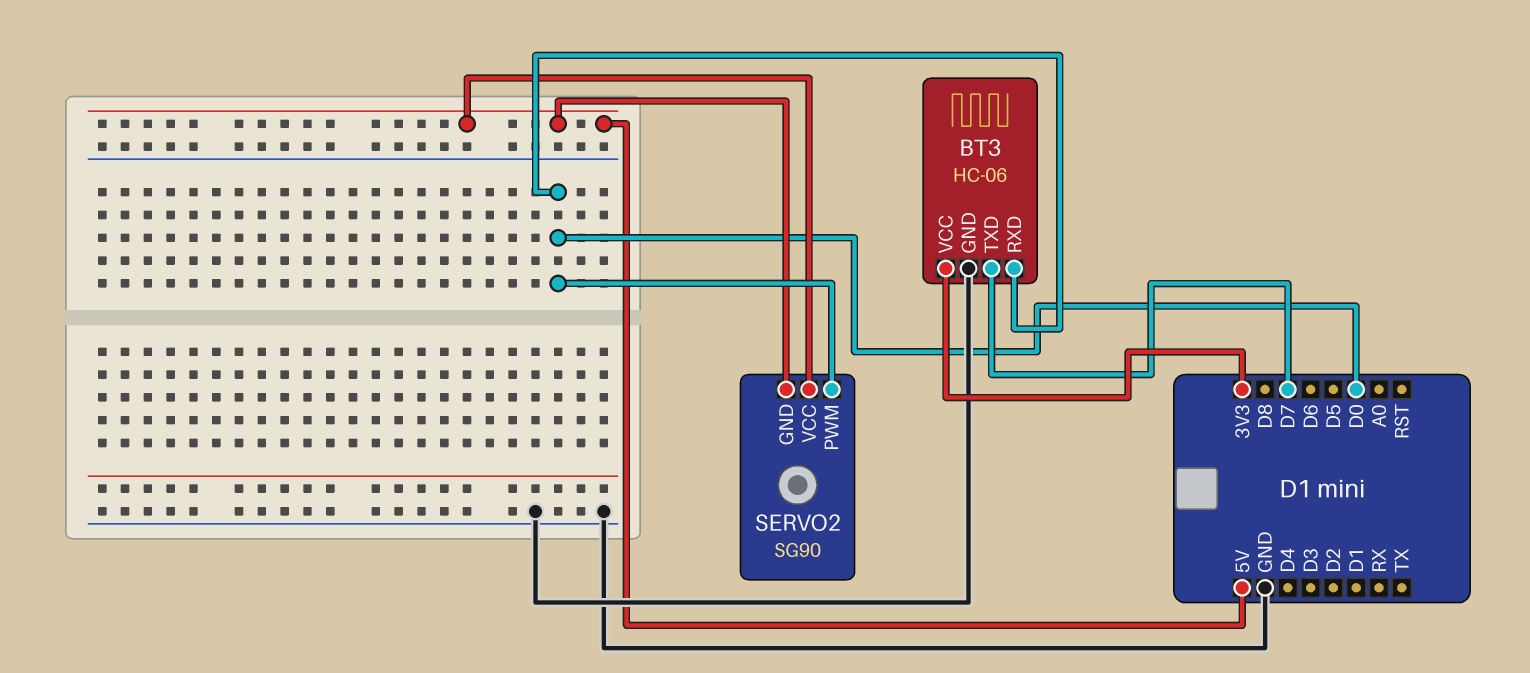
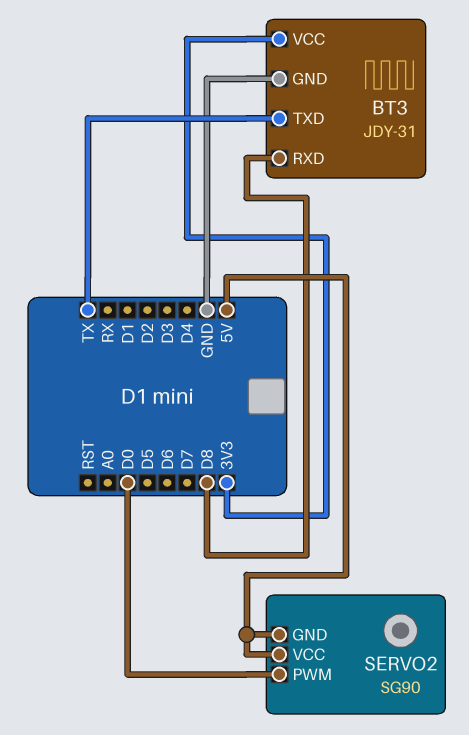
BT3: HC-06 -> JDY-31
BT3 pin RXD: D0 -> D8
BT3 pin TXD: D7 -> TX

